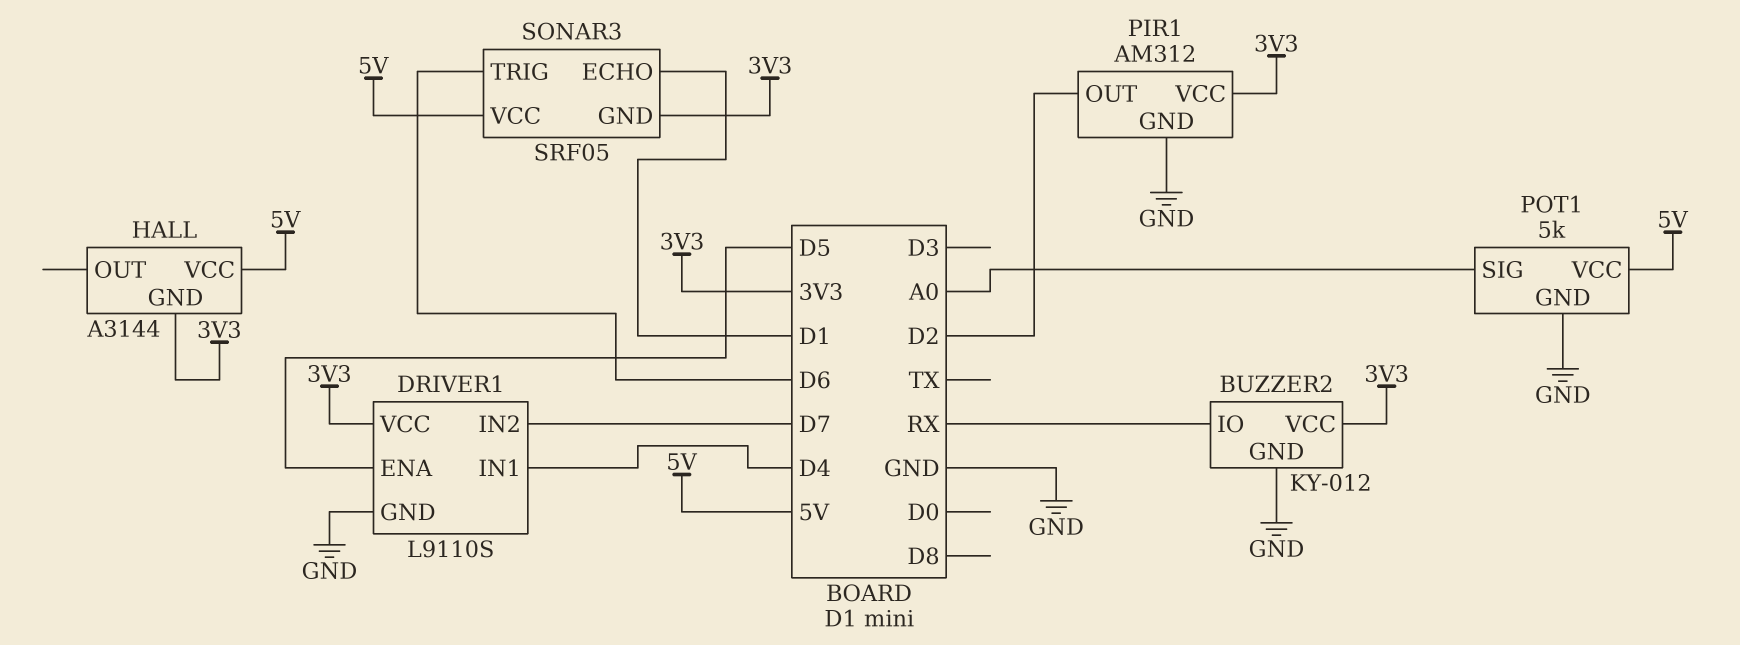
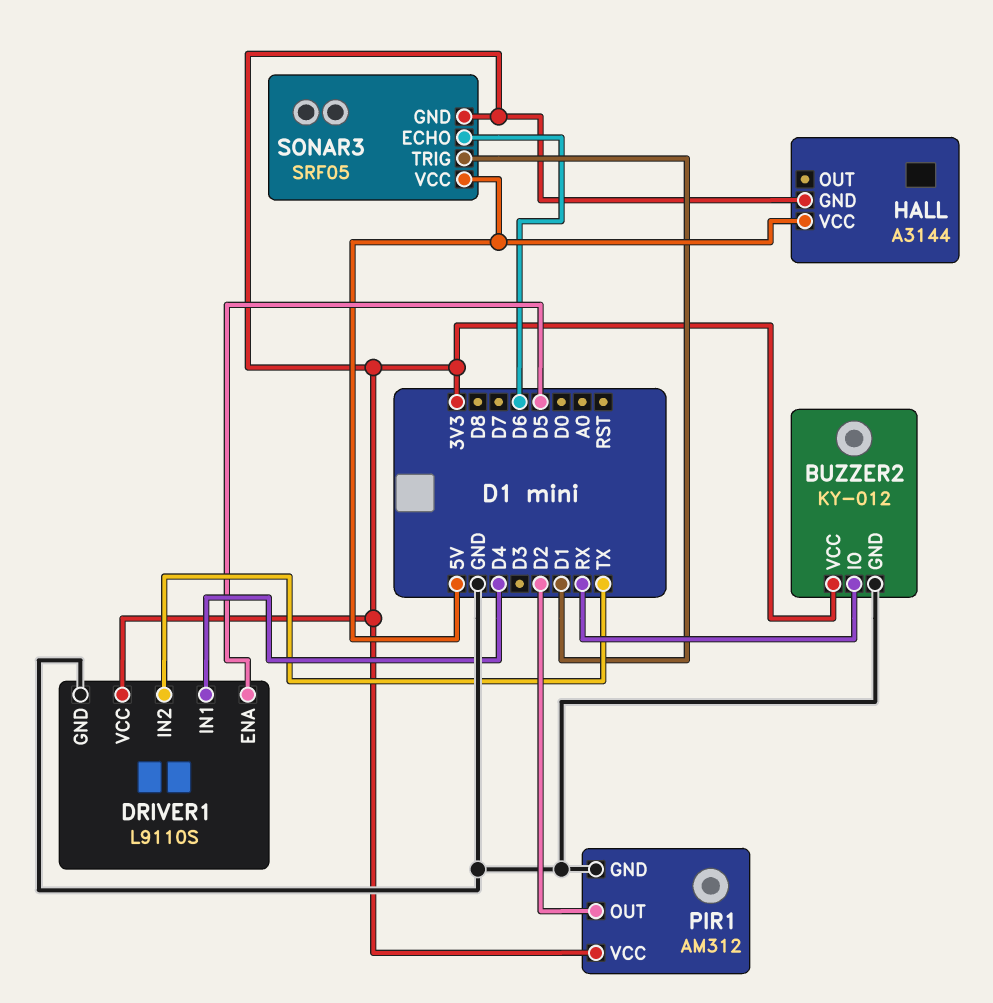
DRIVER1 pin IN2: D7 -> TX
POT1: 5k -> none
POT1 pin GND: GND -> none
POT1 pin SIG: A0 -> none
POT1 pin VCC: 5V -> none
SONAR3 pin ECHO: D1 -> D6
SONAR3 pin TRIG: D6 -> D1

